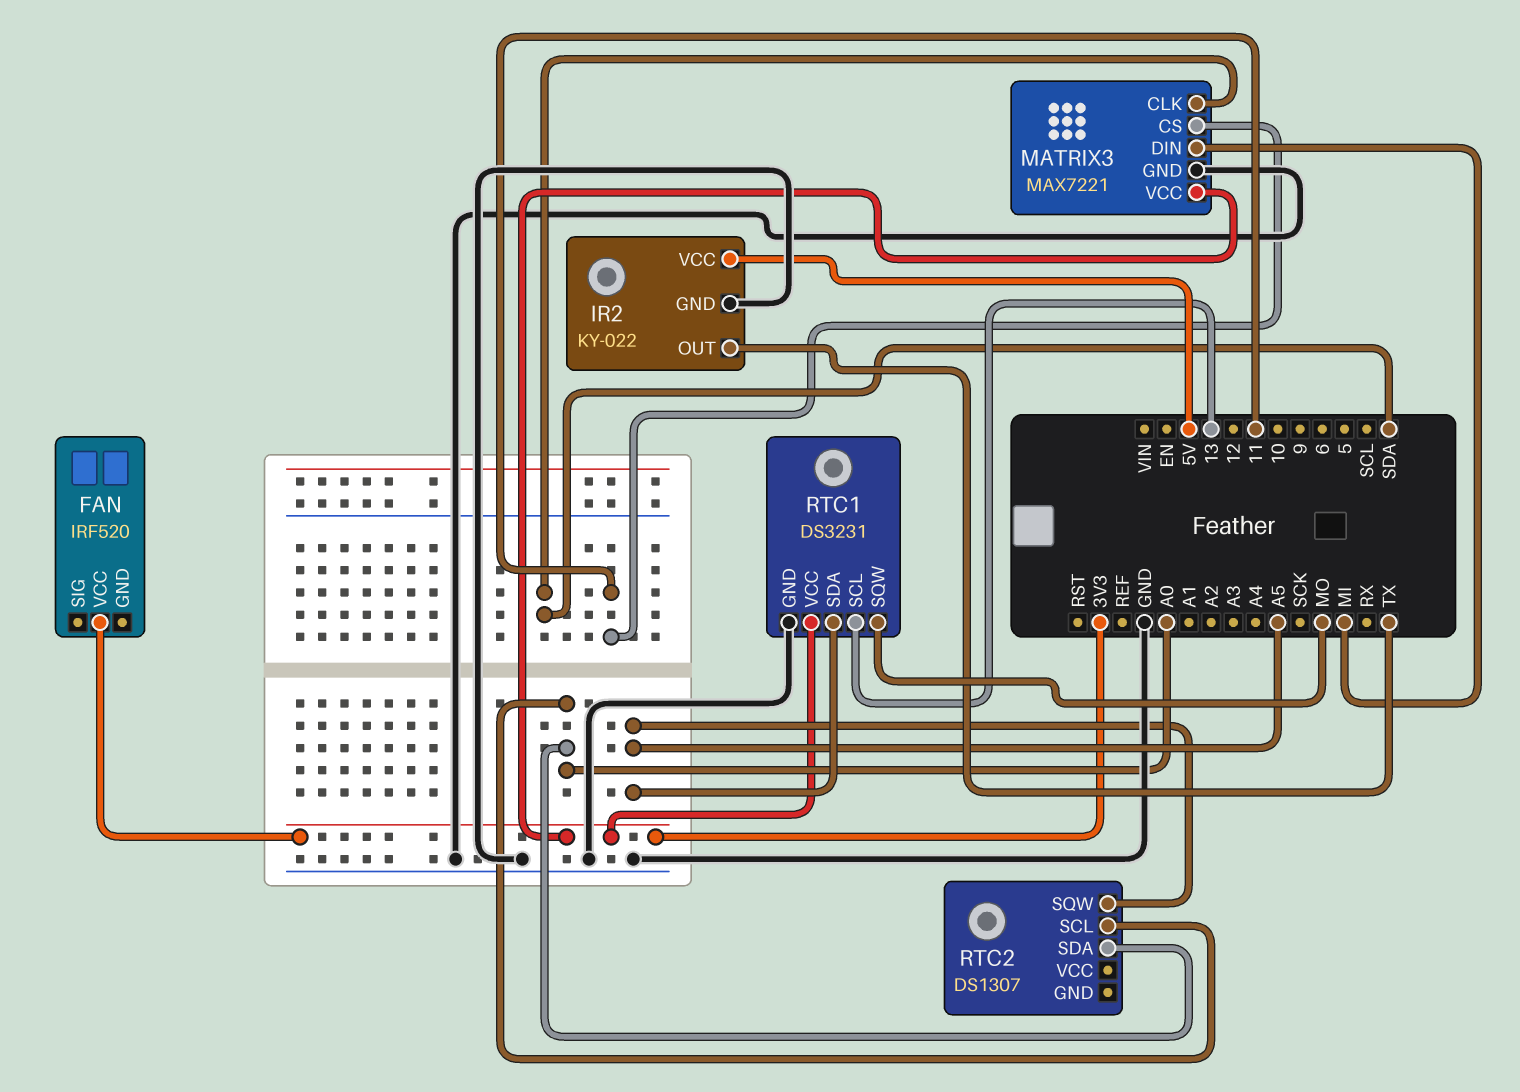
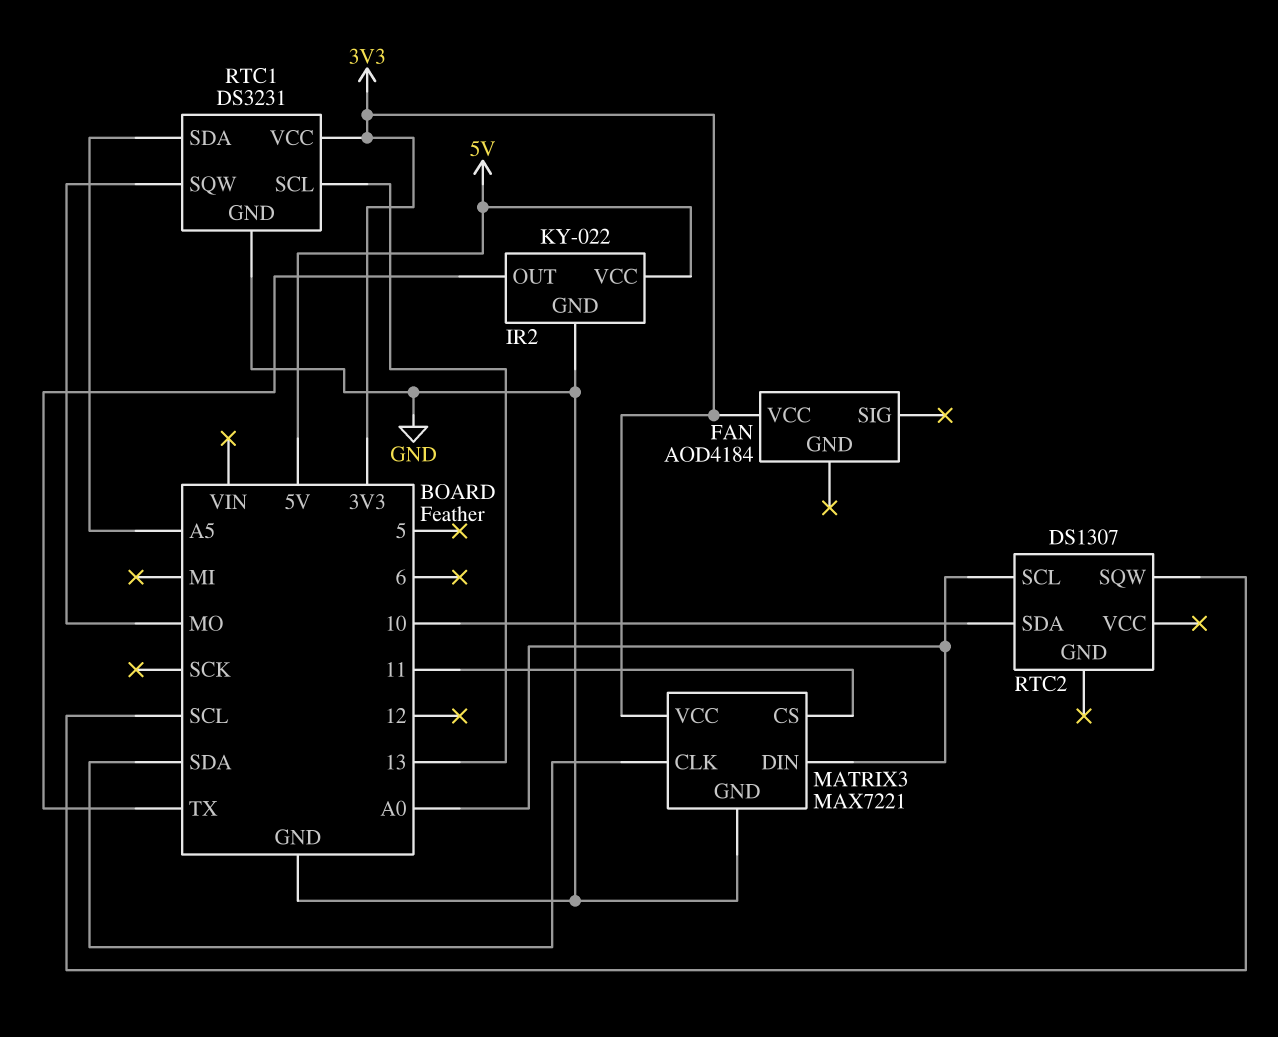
FAN: IRF520 -> AOD4184
MATRIX3 pin DIN: MI -> A0
RTC2 pin SDA: A0 -> 10
RTC2 pin SQW: A5 -> SCL

